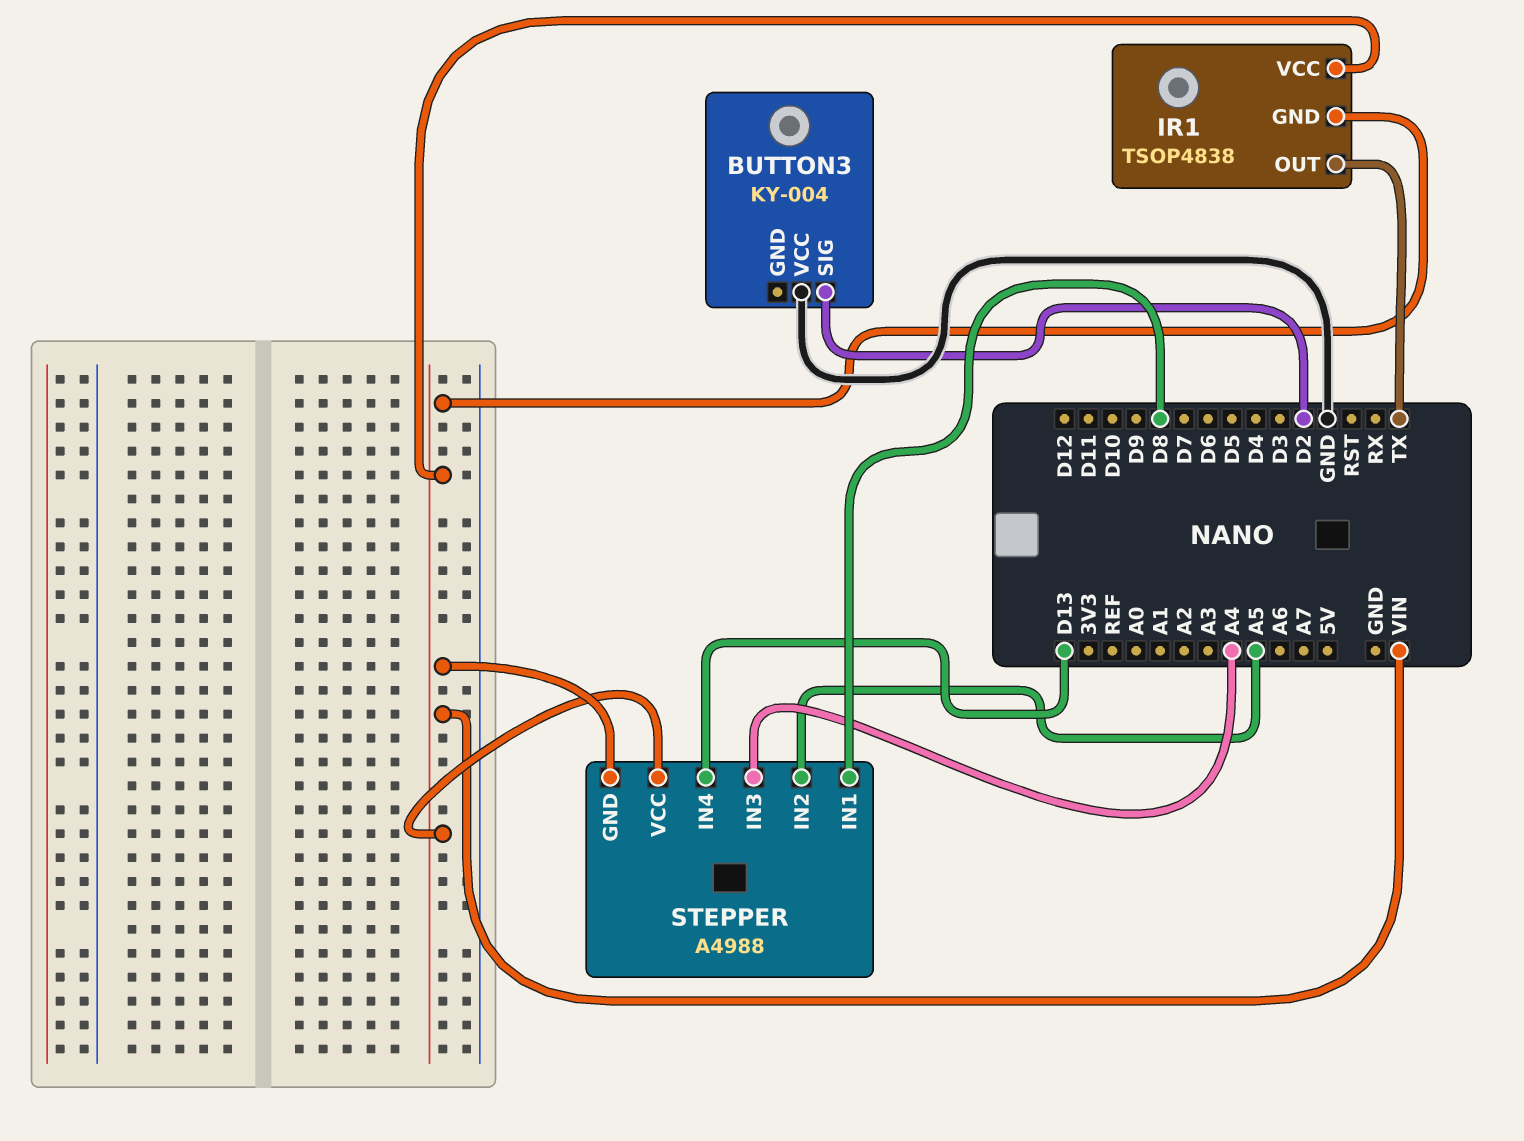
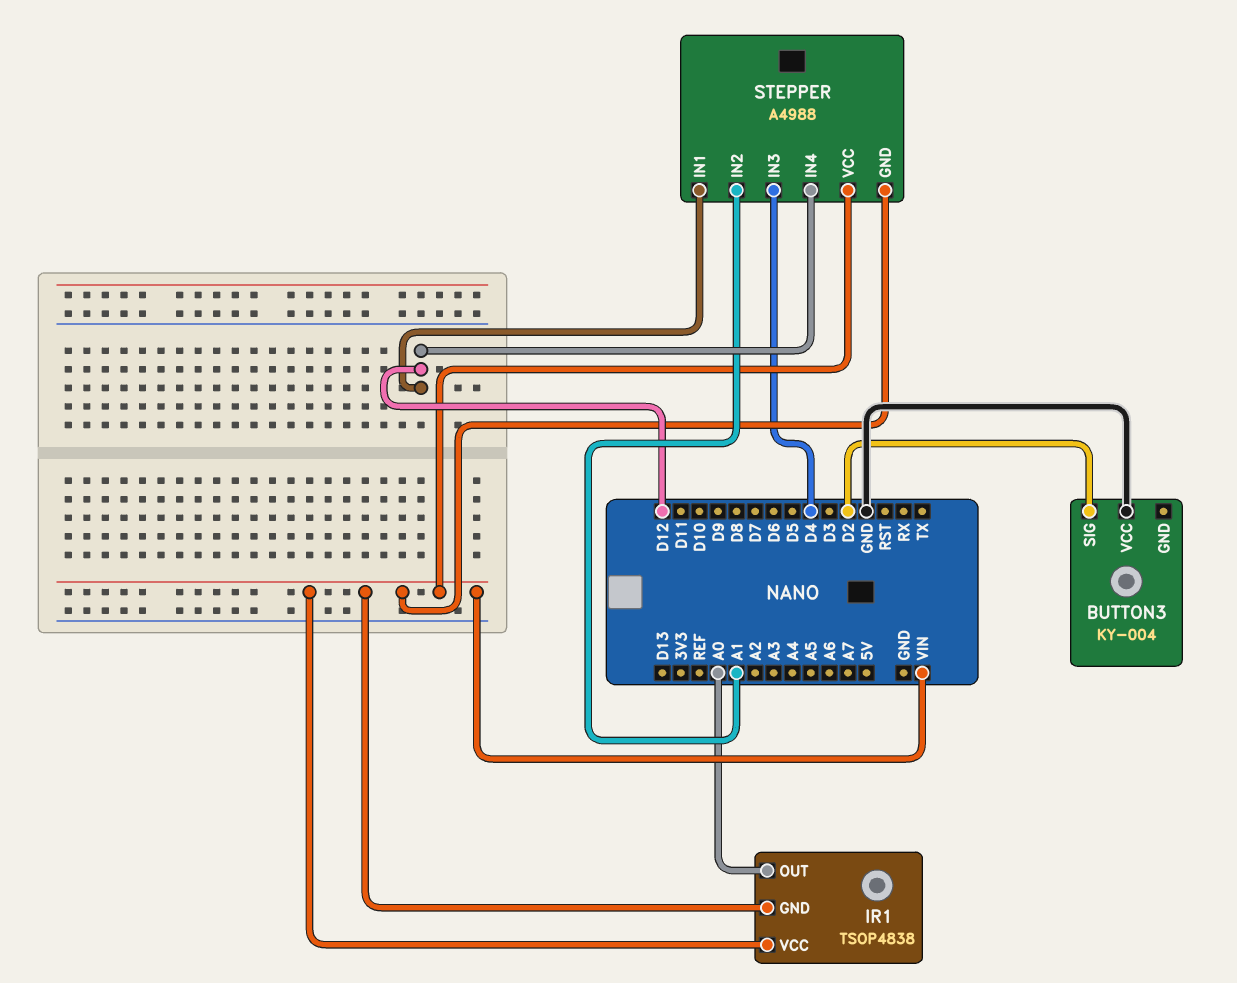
IR1 pin OUT: TX -> A0
STEPPER pin IN1: D8 -> D12
STEPPER pin IN2: A5 -> A1
STEPPER pin IN3: A4 -> D4
STEPPER pin IN4: D13 -> D12

